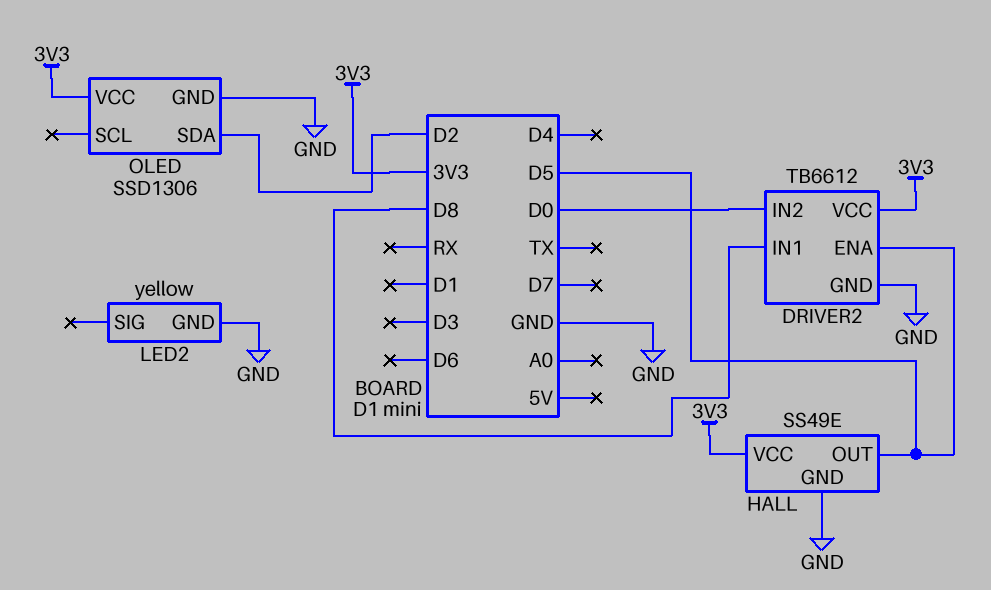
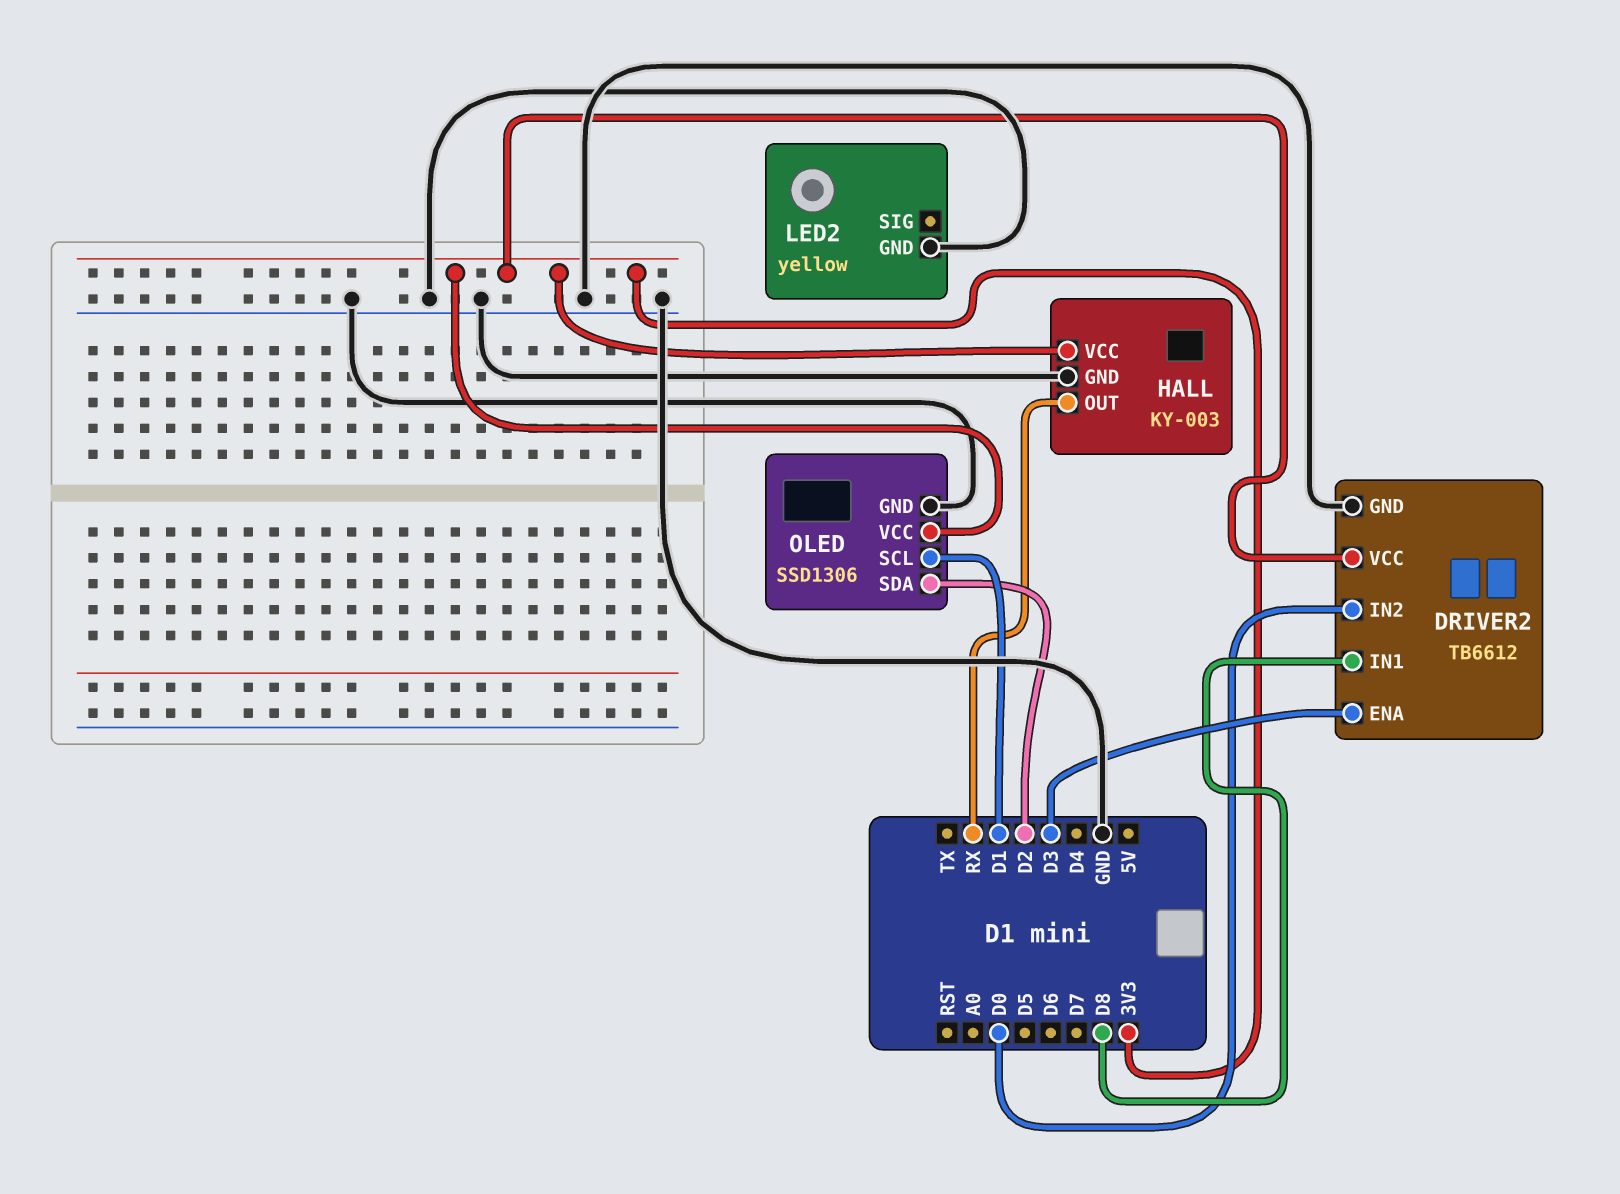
DRIVER2 pin ENA: D5 -> D3
HALL: SS49E -> KY-003
HALL pin OUT: D5 -> RX
OLED pin SCL: none -> D1

